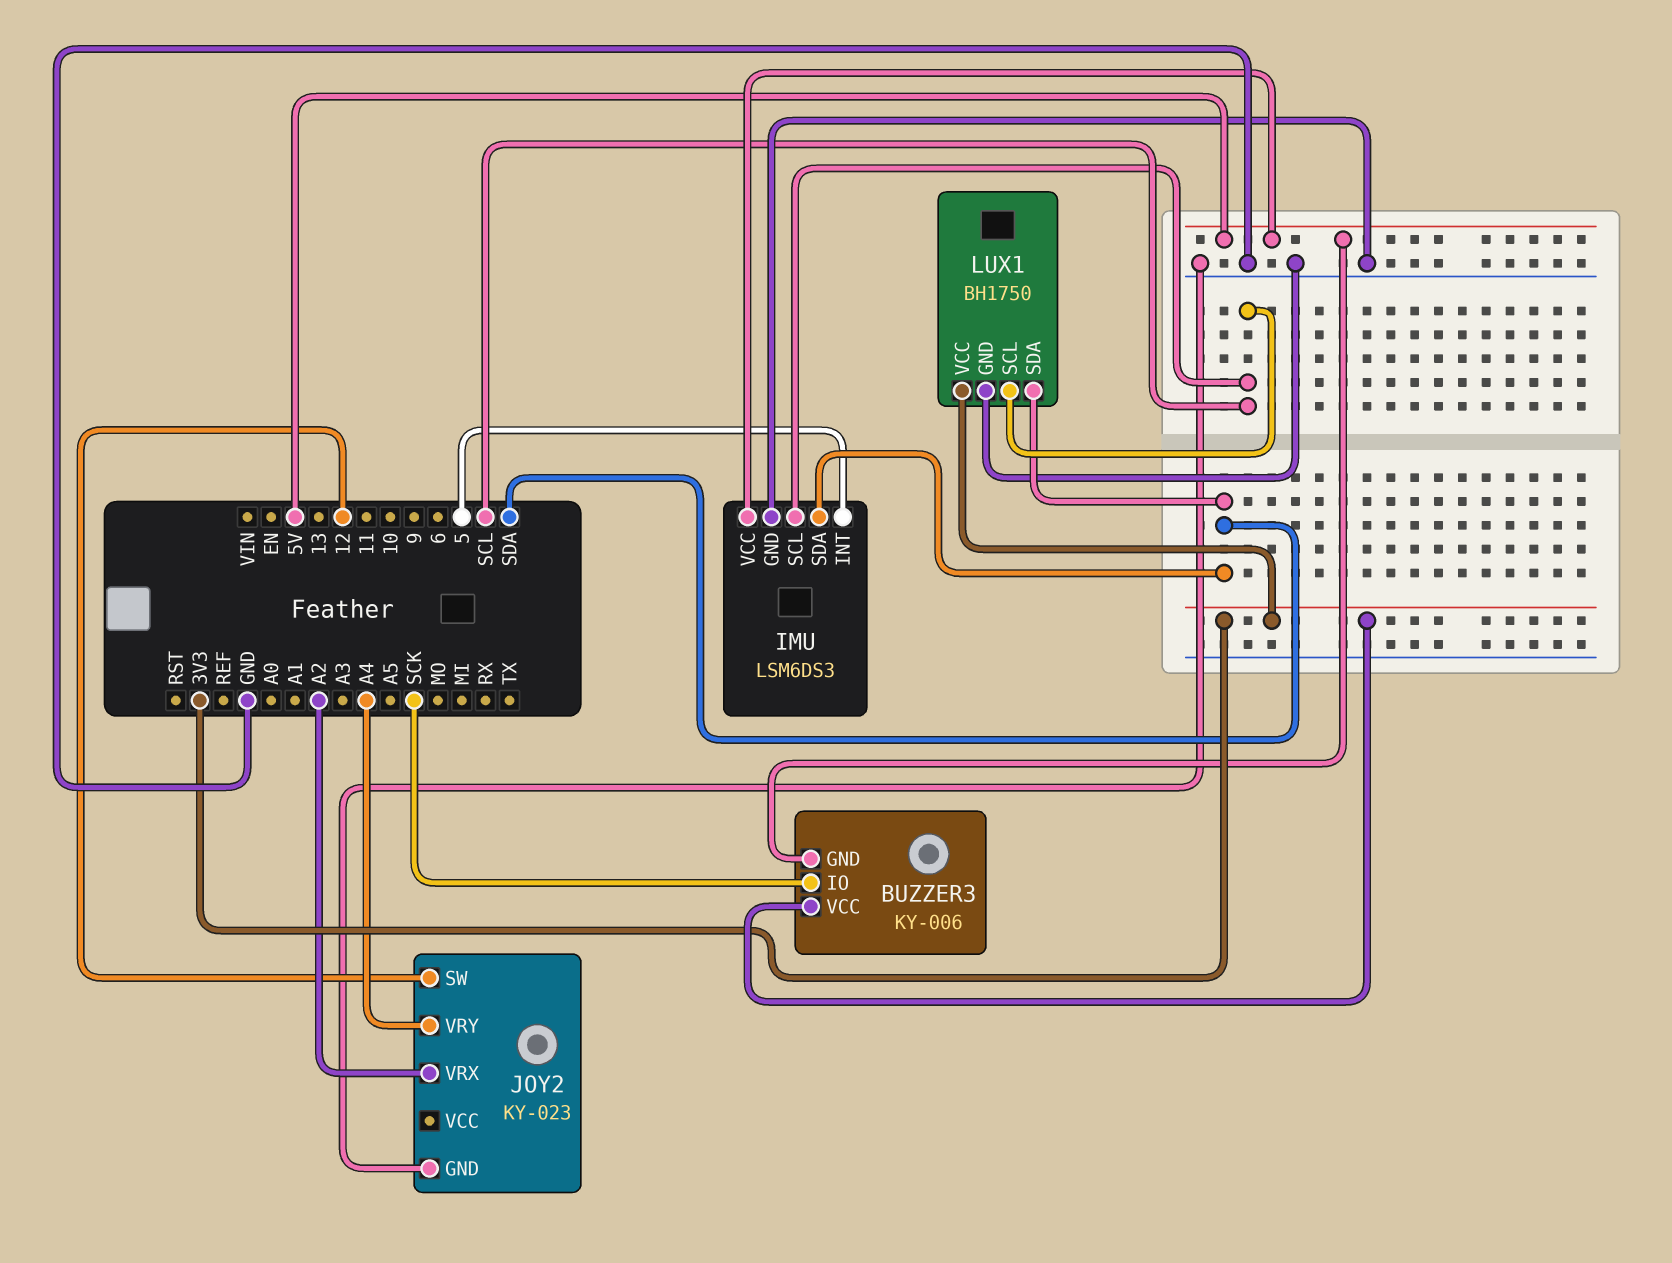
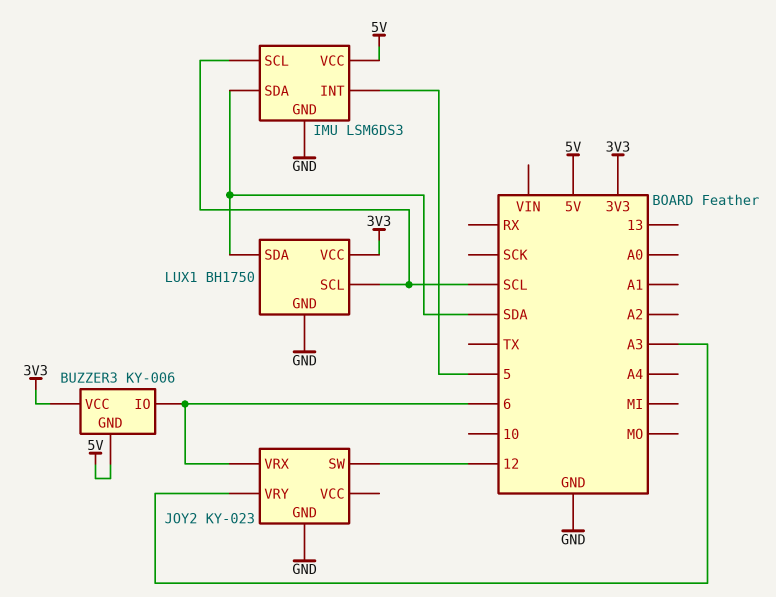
BUZZER3 pin IO: SCK -> 6
JOY2 pin VRX: A2 -> 6
JOY2 pin VRY: A4 -> A3

